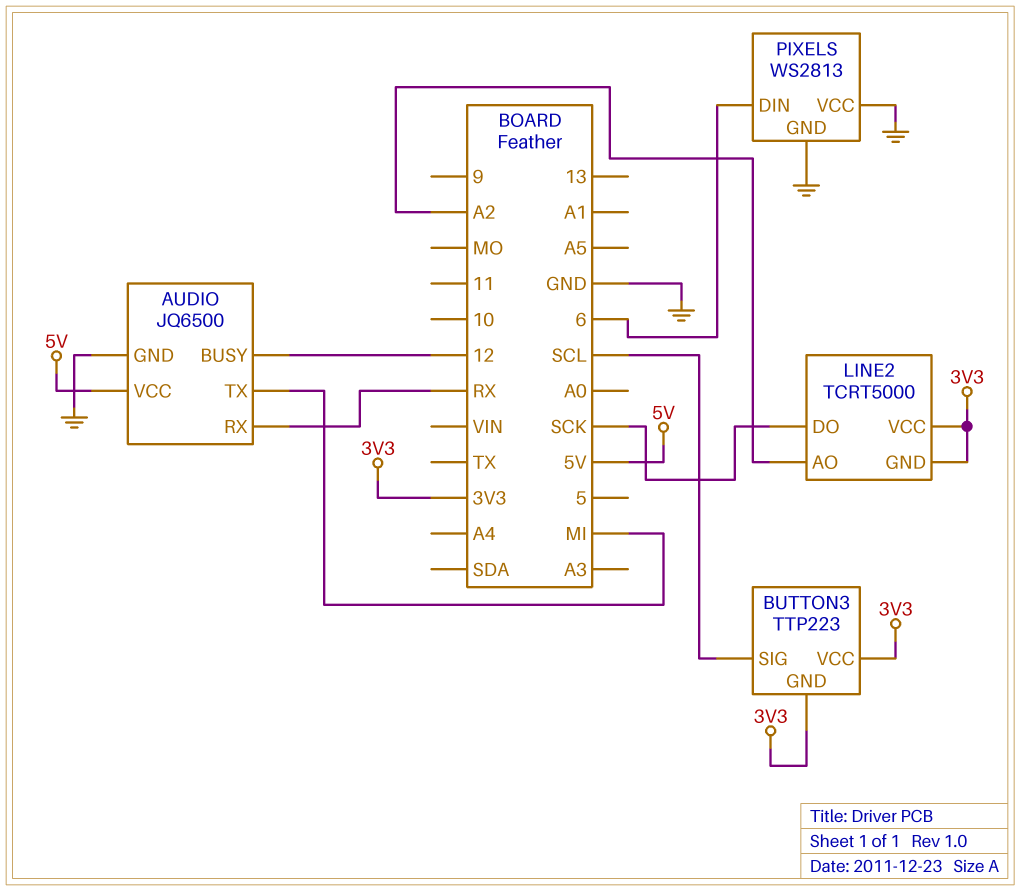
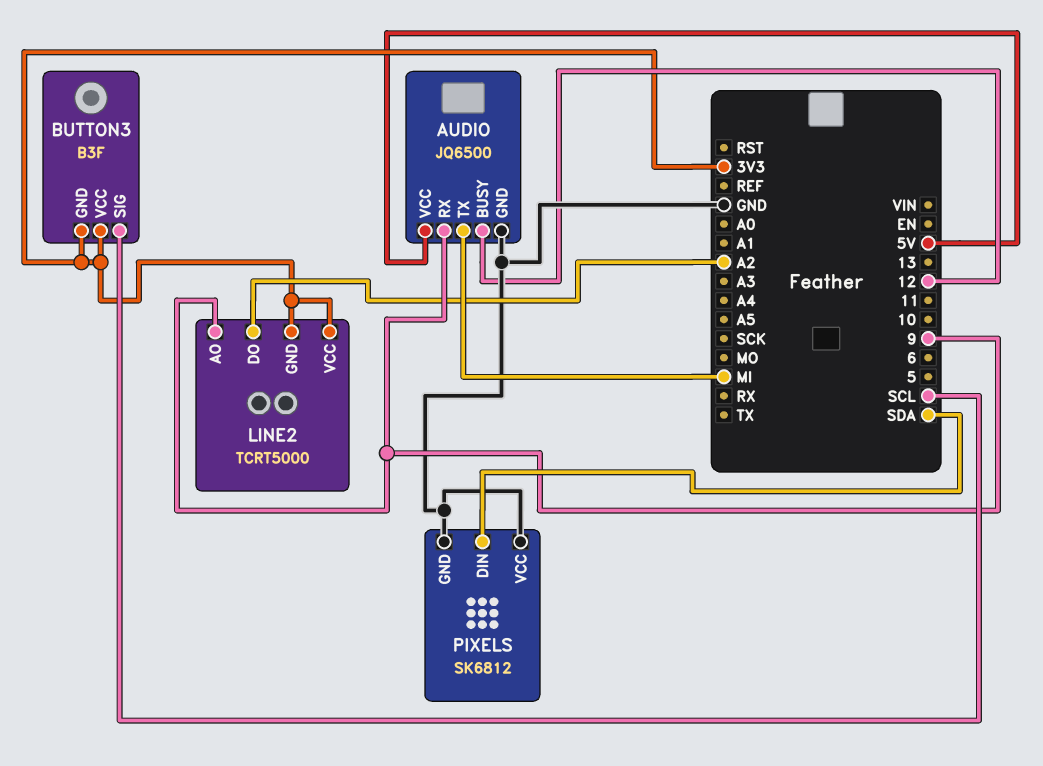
AUDIO pin RX: RX -> 9
BUTTON3: TTP223 -> B3F
LINE2 pin AO: A2 -> 9
LINE2 pin DO: SCK -> A2
PIXELS: WS2813 -> SK6812
PIXELS pin DIN: 6 -> SDA

